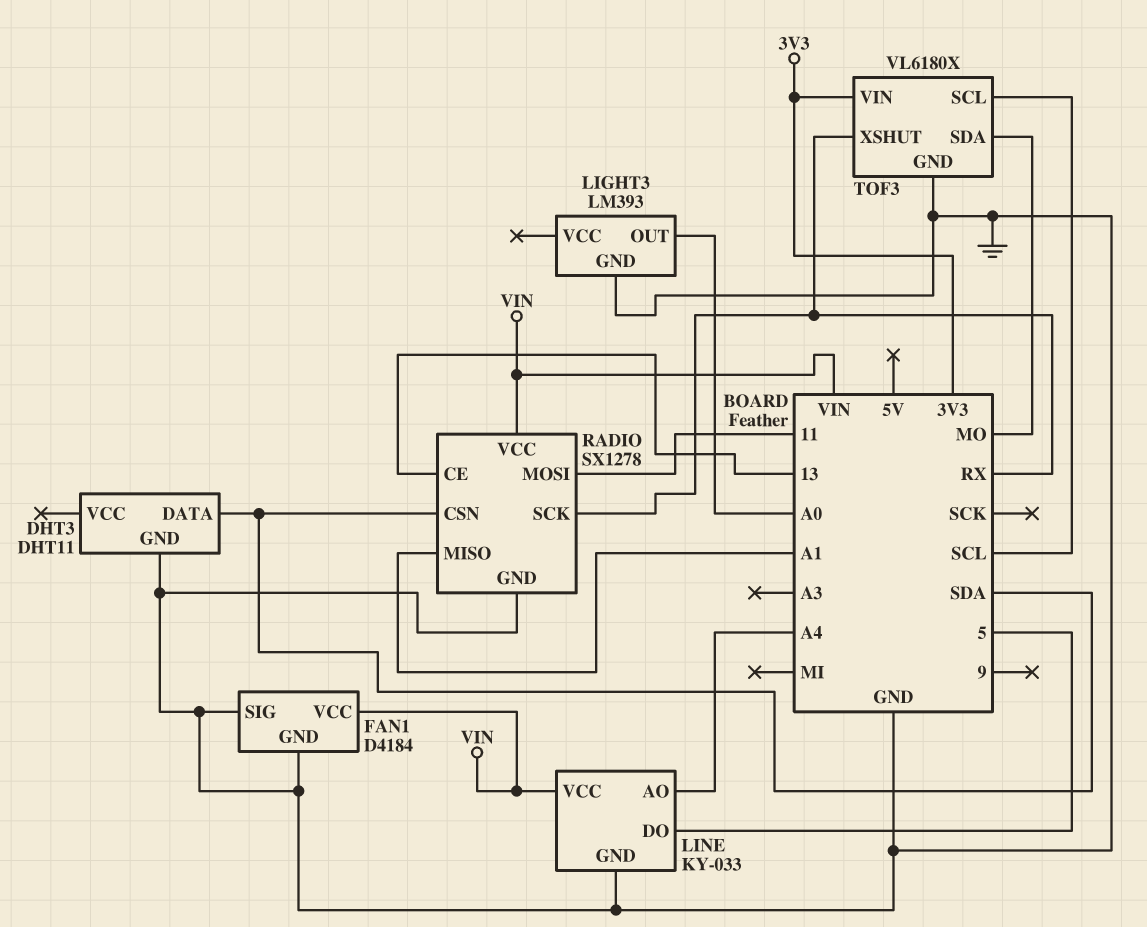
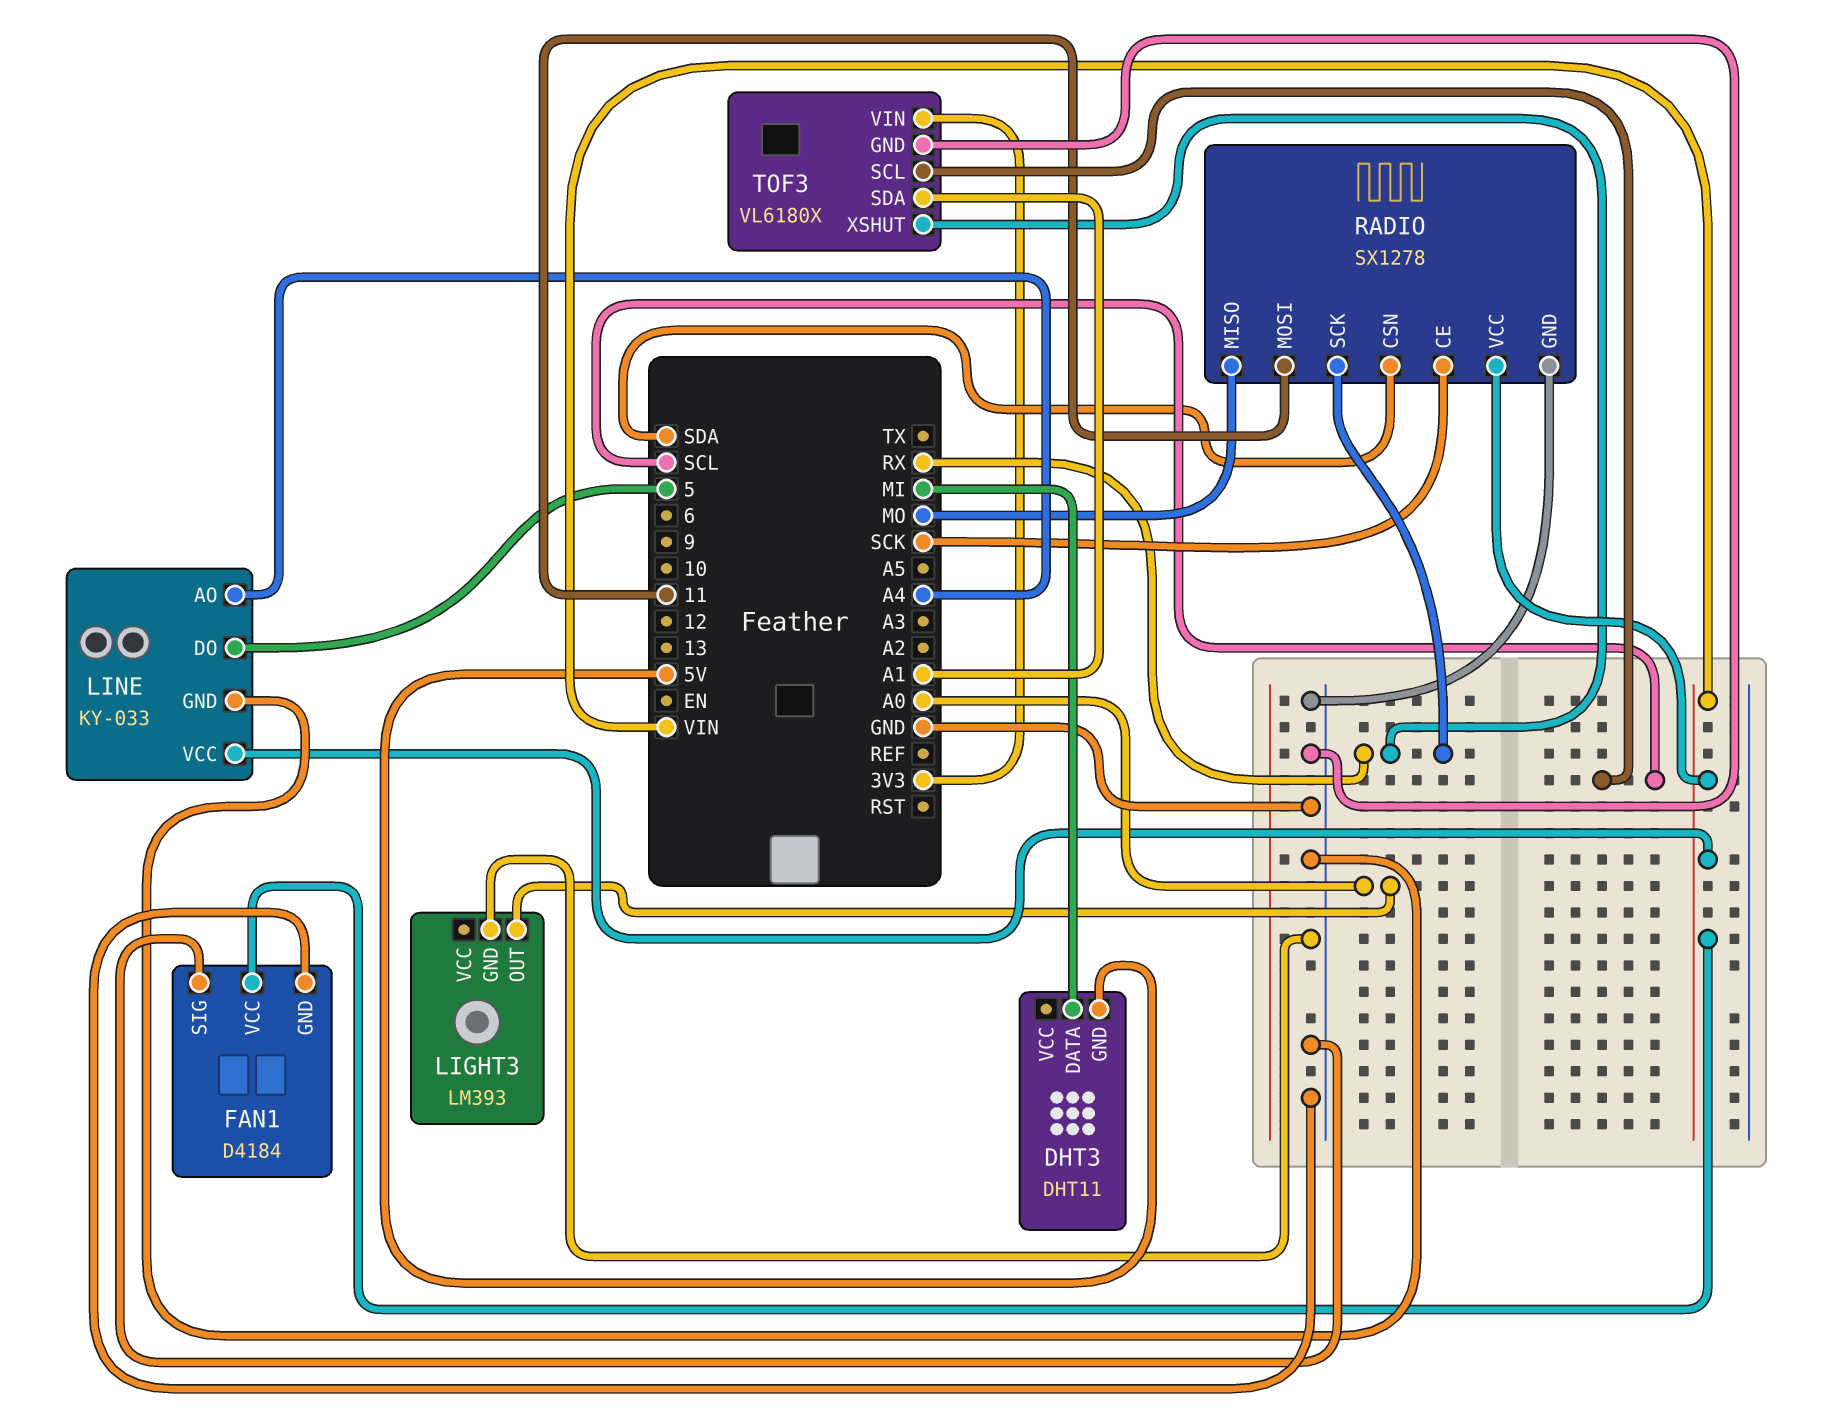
DHT3 pin DATA: SDA -> MI
DHT3 pin GND: GND -> 5V
RADIO pin CE: 13 -> SCK
RADIO pin MISO: A1 -> MO
TOF3 pin SDA: MO -> A1

